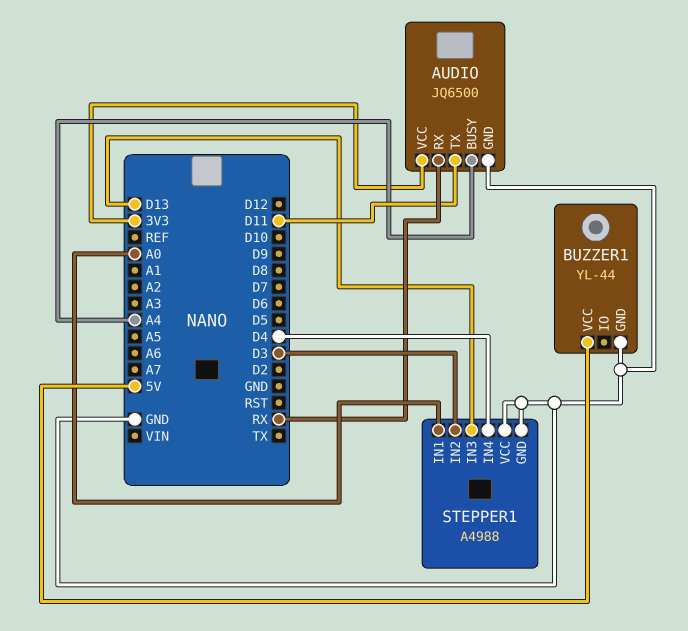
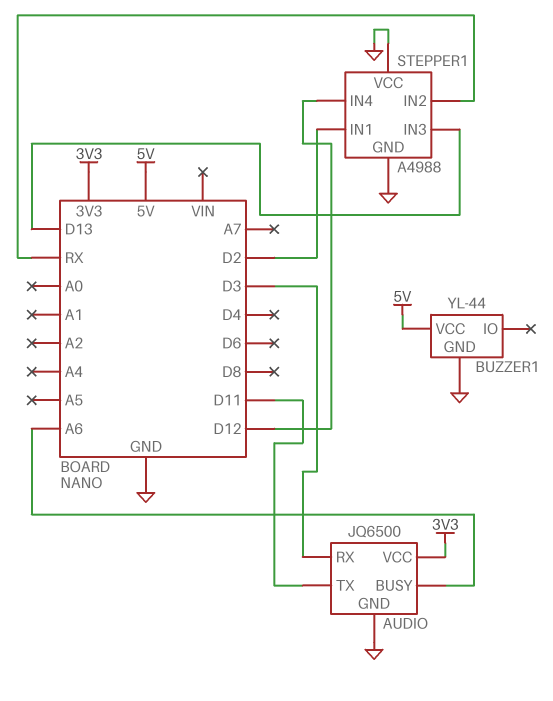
AUDIO pin BUSY: A4 -> A6
AUDIO pin RX: RX -> D3
STEPPER1 pin IN1: A0 -> D2
STEPPER1 pin IN2: D3 -> RX
STEPPER1 pin IN4: D4 -> D12

